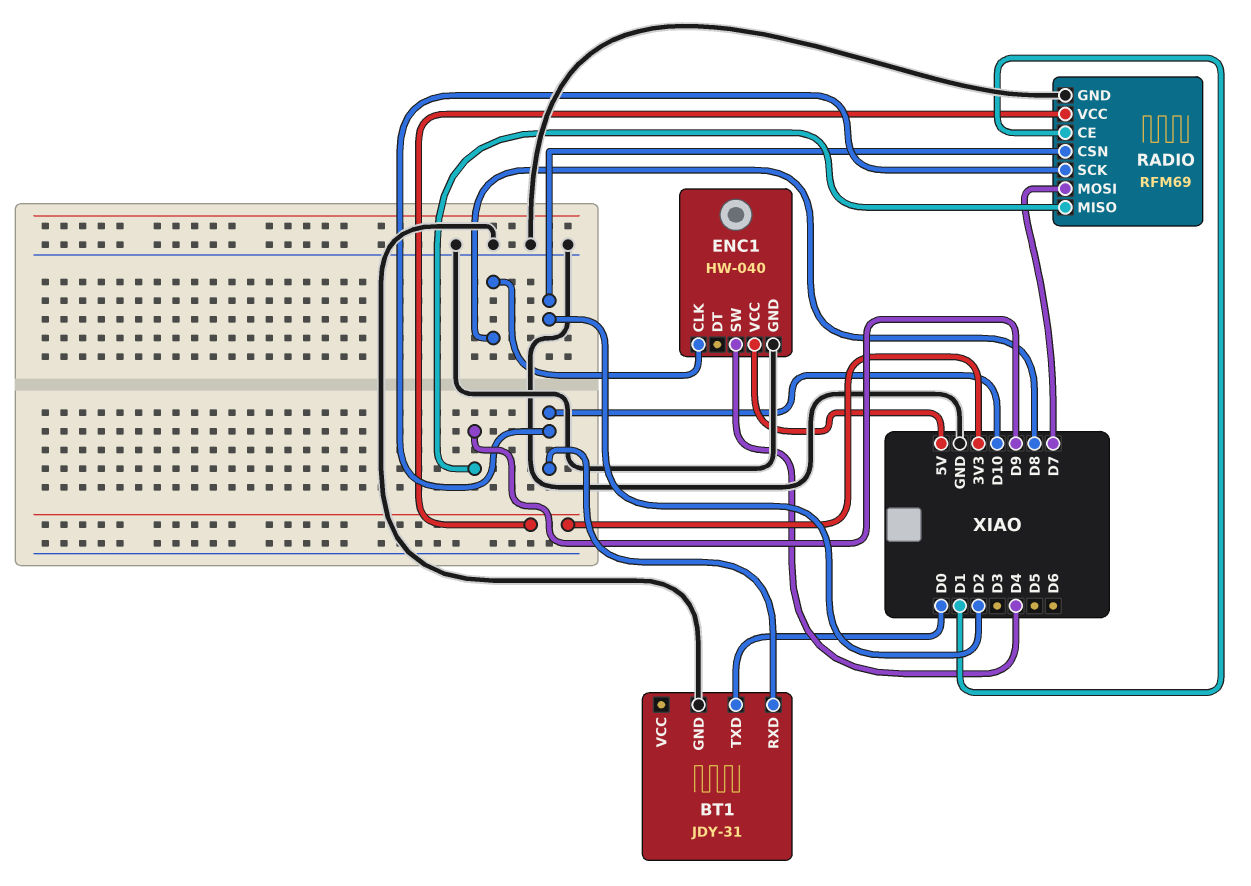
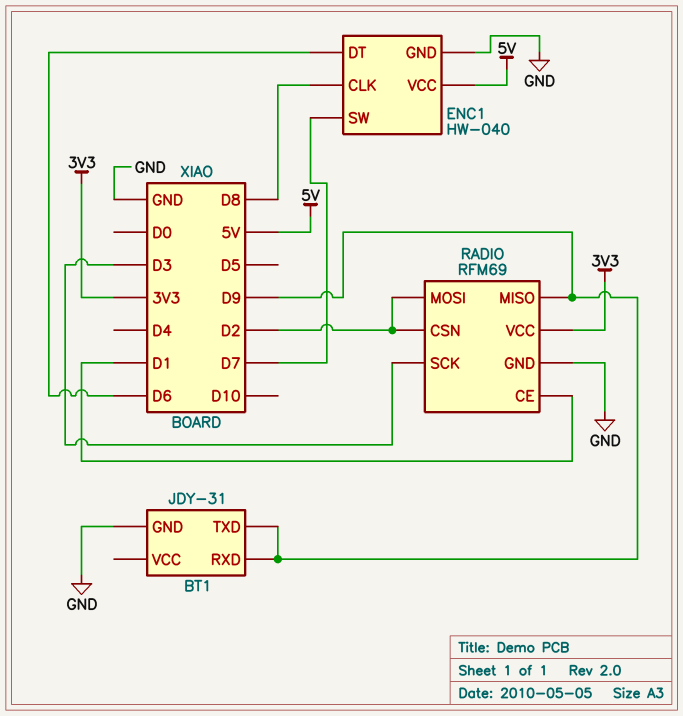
BT1 pin RXD: D10 -> D9
BT1 pin TXD: D0 -> D9
ENC1 pin DT: none -> D6
ENC1 pin SW: D4 -> D7
RADIO pin MOSI: D7 -> D2
RADIO pin SCK: D10 -> D3

